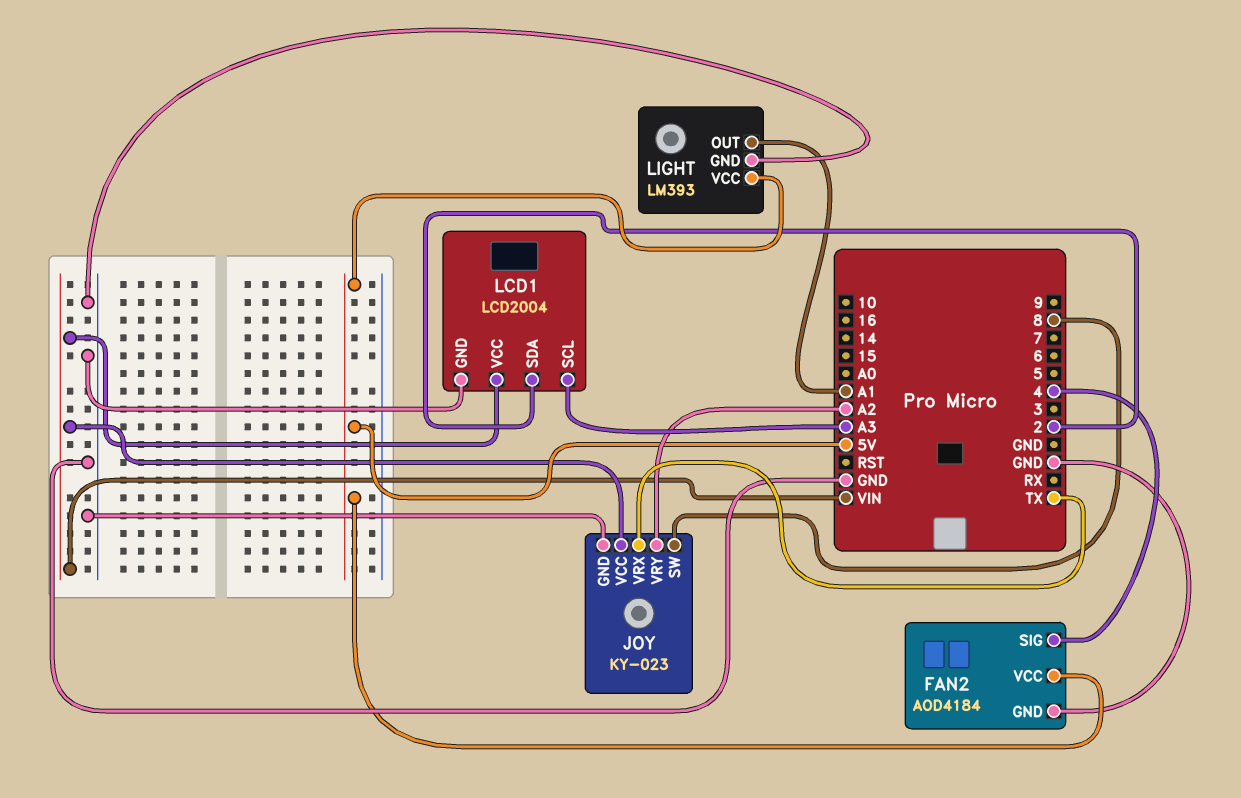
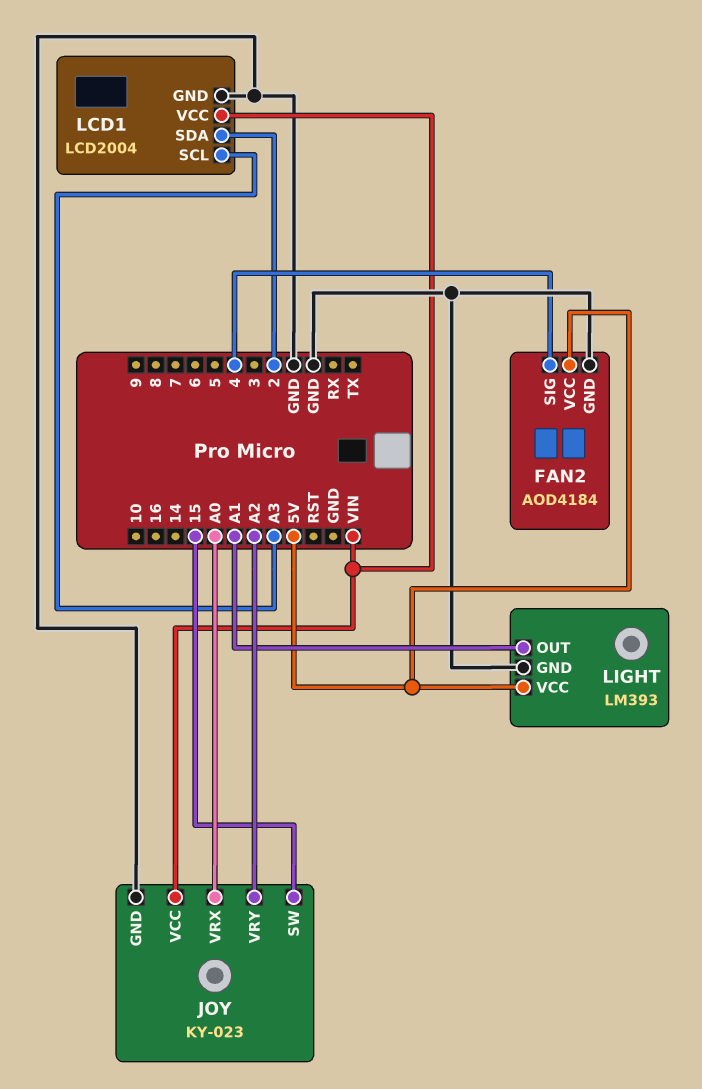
JOY pin SW: 8 -> 15
JOY pin VRX: TX -> A0

